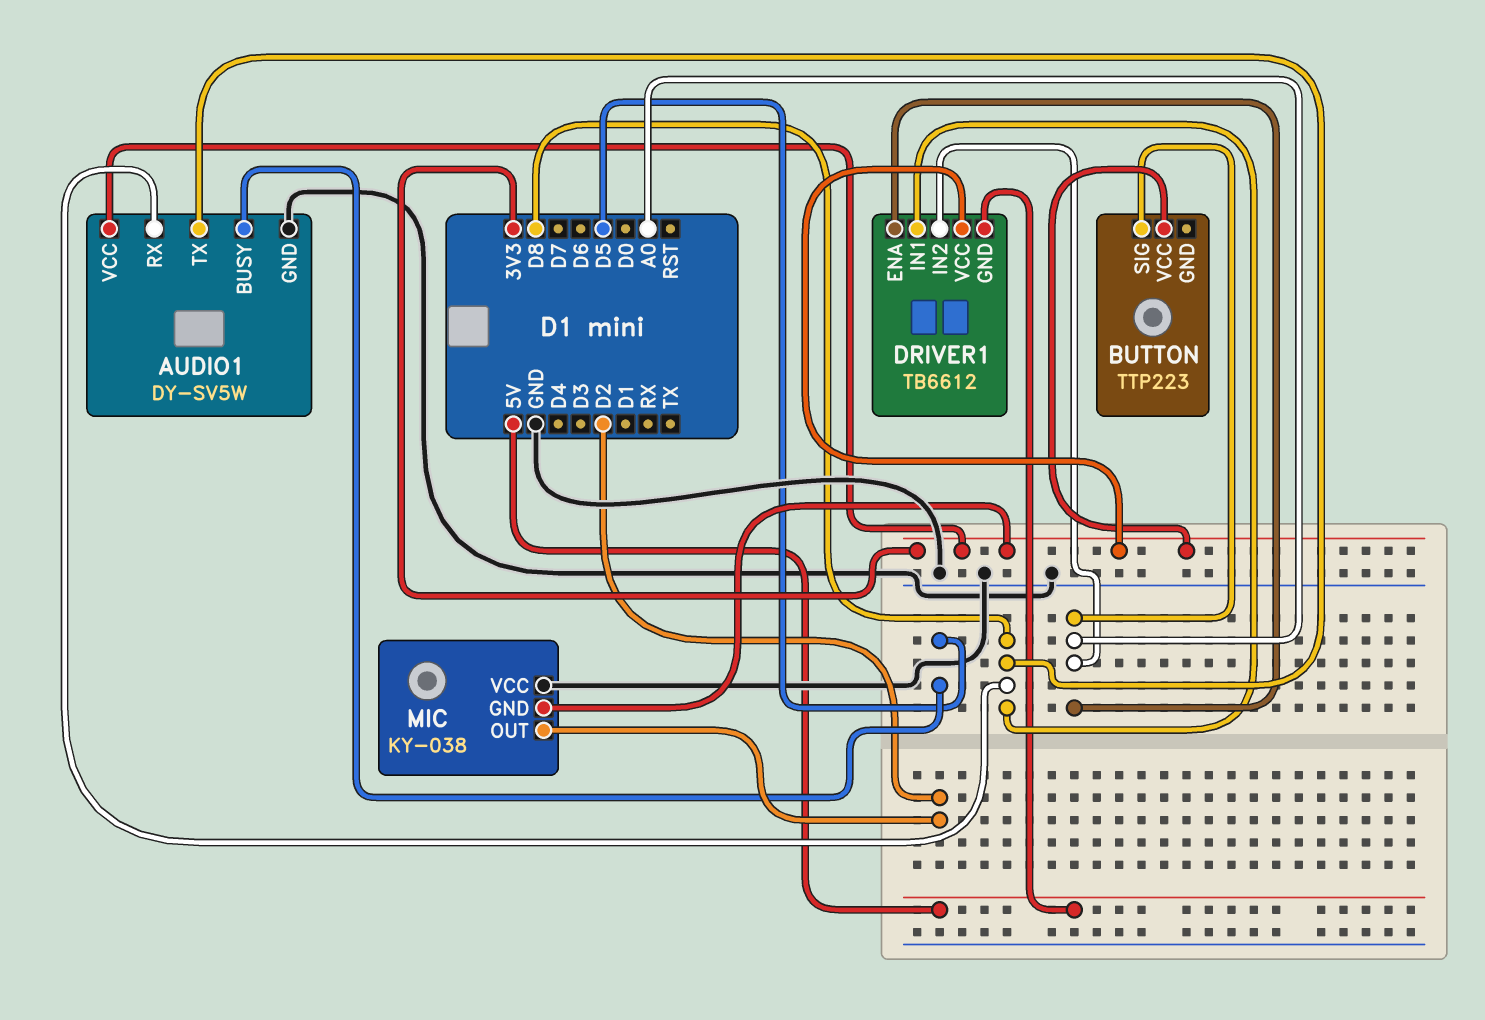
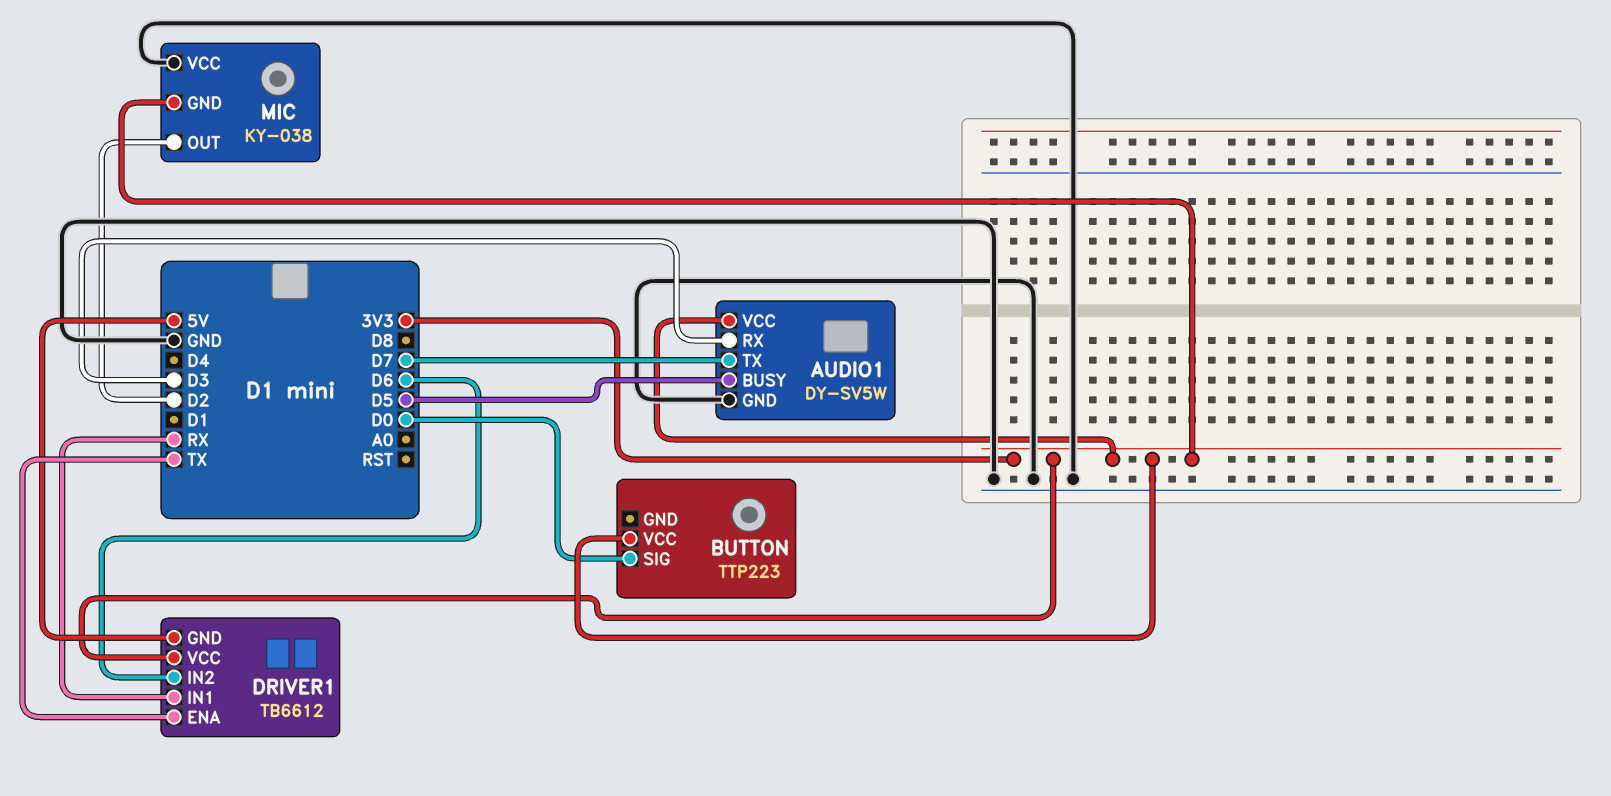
AUDIO1 pin RX: D8 -> D3
AUDIO1 pin TX: D8 -> D7
BUTTON pin SIG: A0 -> D0
DRIVER1 pin ENA: A0 -> TX
DRIVER1 pin IN1: D8 -> RX
DRIVER1 pin IN2: A0 -> D6

